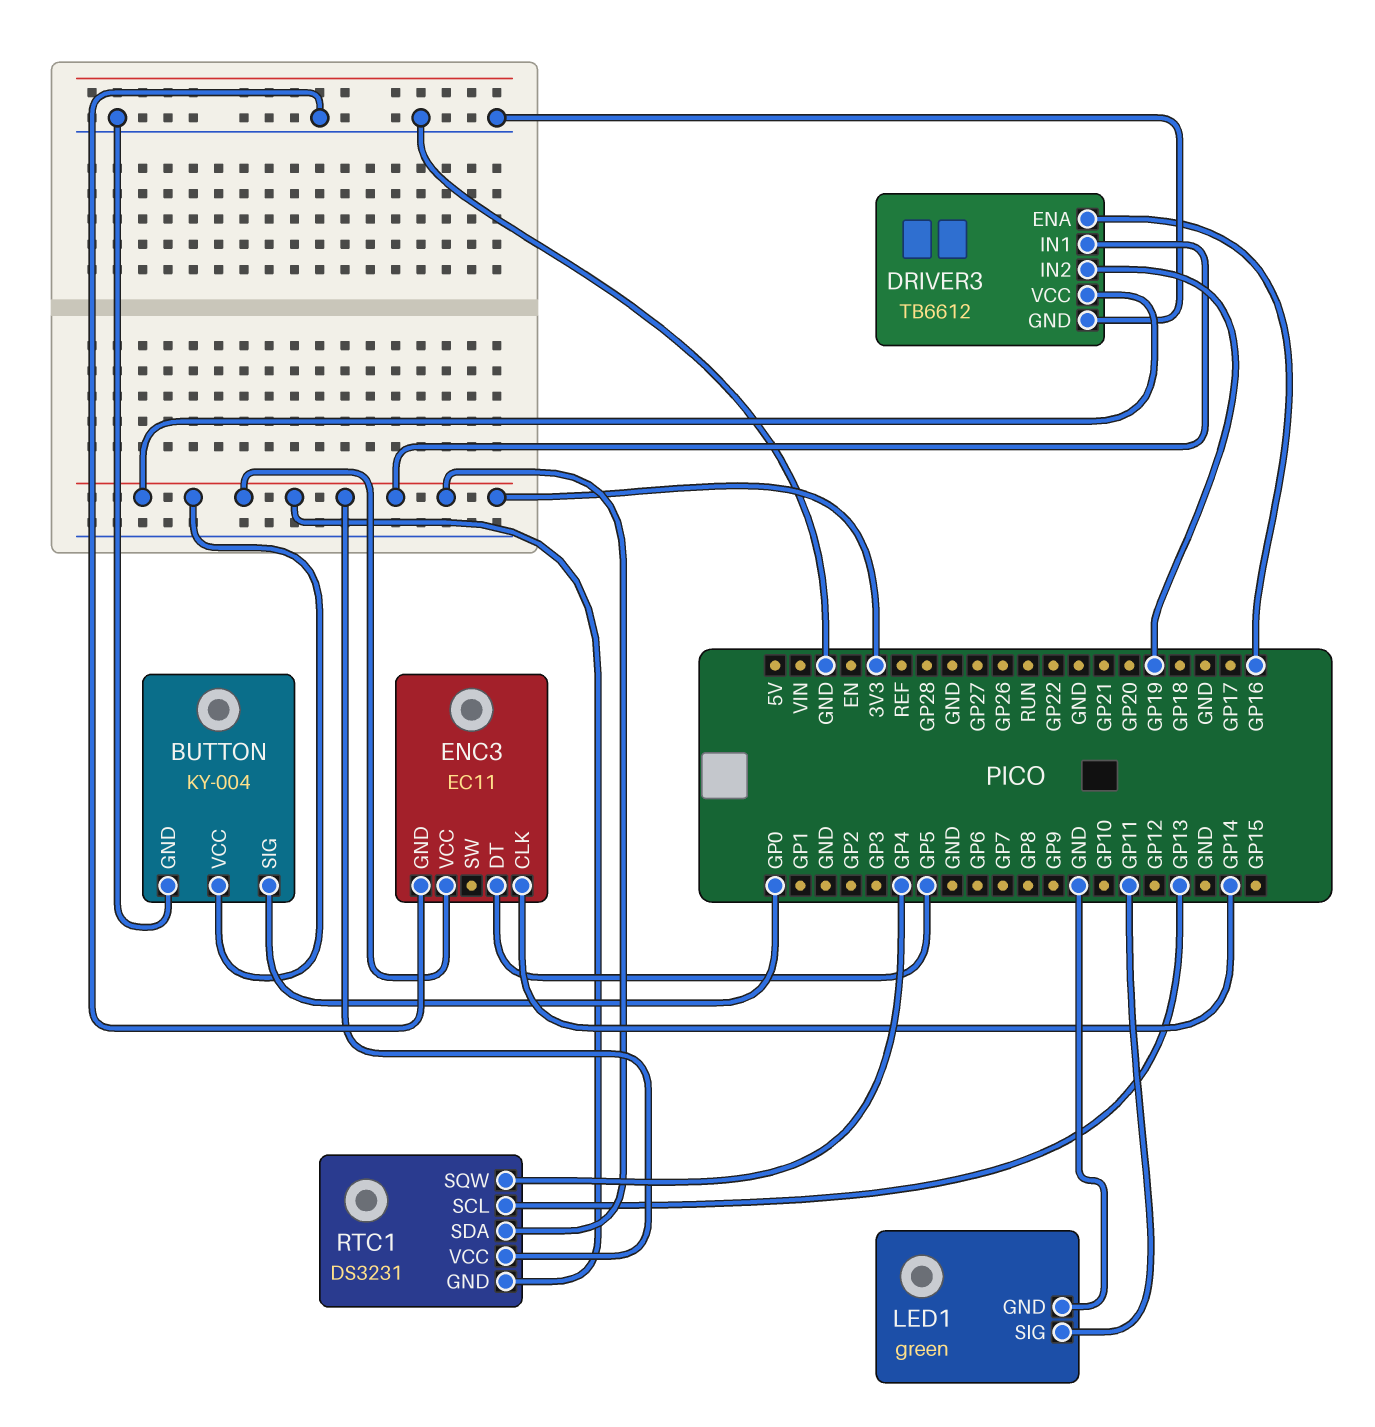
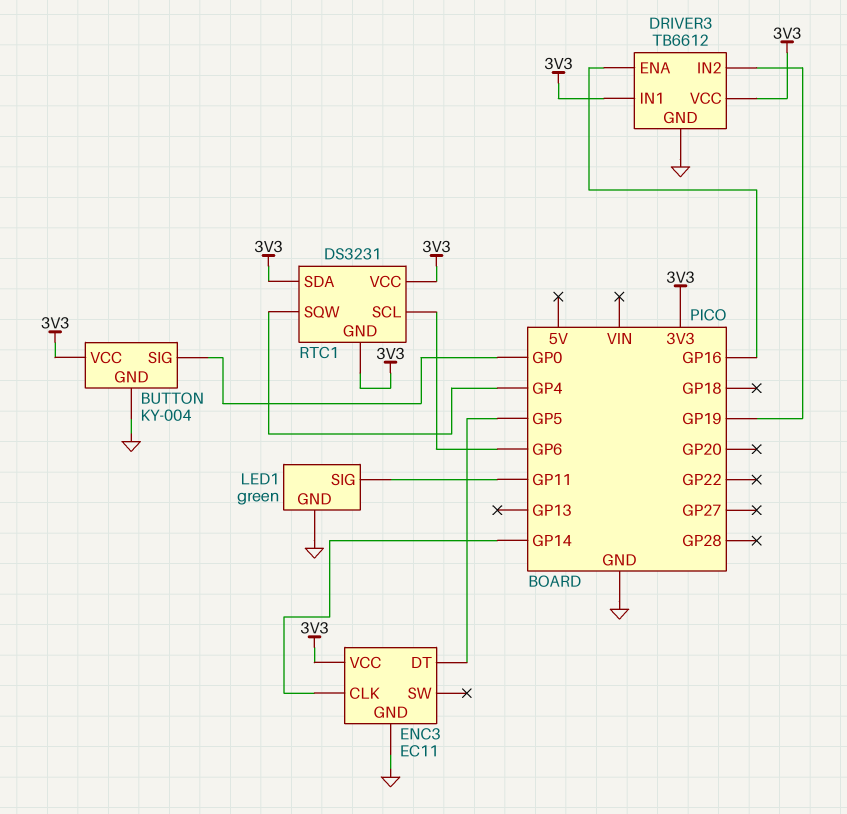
RTC1 pin SCL: GP13 -> GP6

